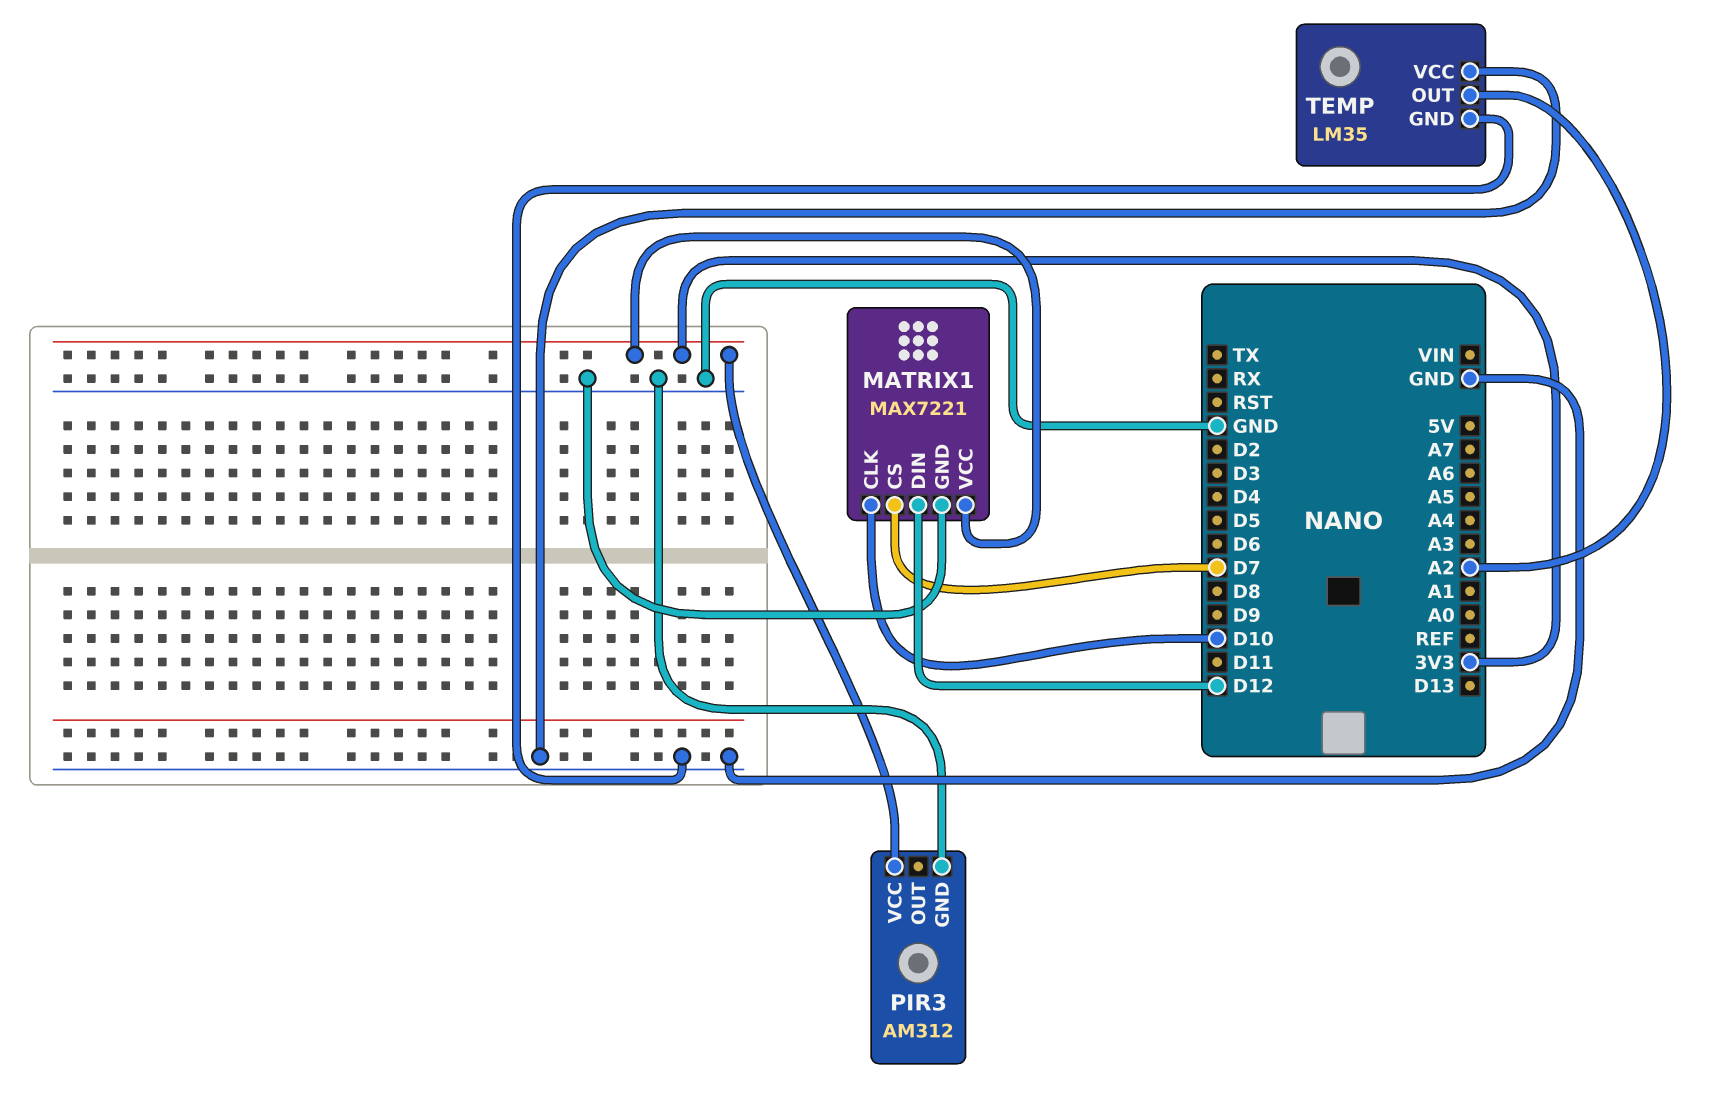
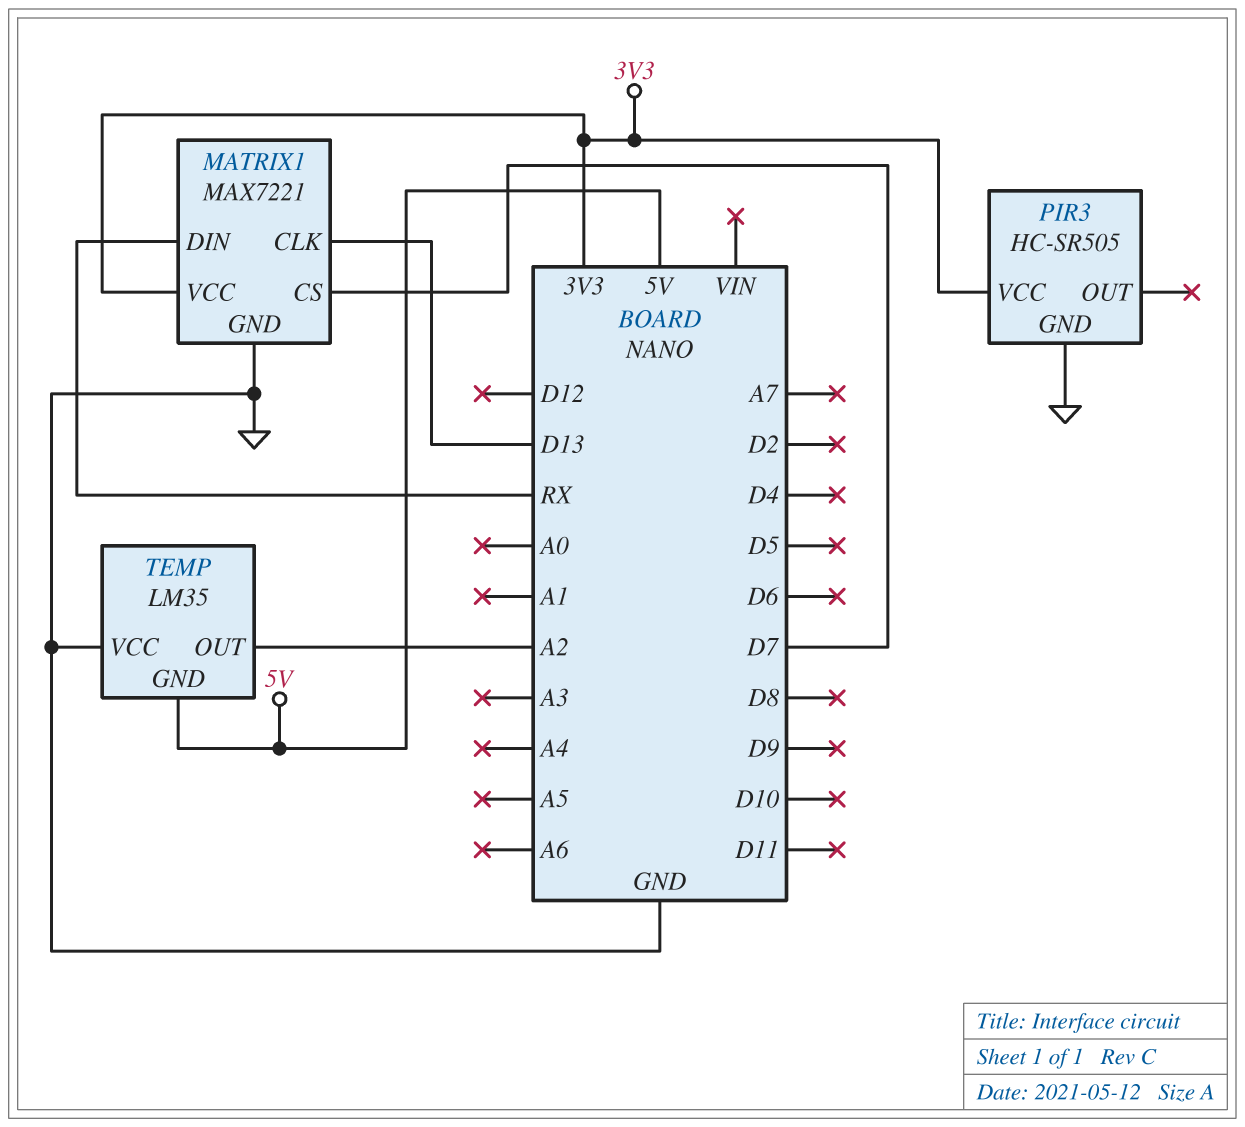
MATRIX1 pin CLK: D10 -> D13
MATRIX1 pin DIN: D12 -> RX
PIR3: AM312 -> HC-SR505
TEMP pin GND: GND -> 5V

